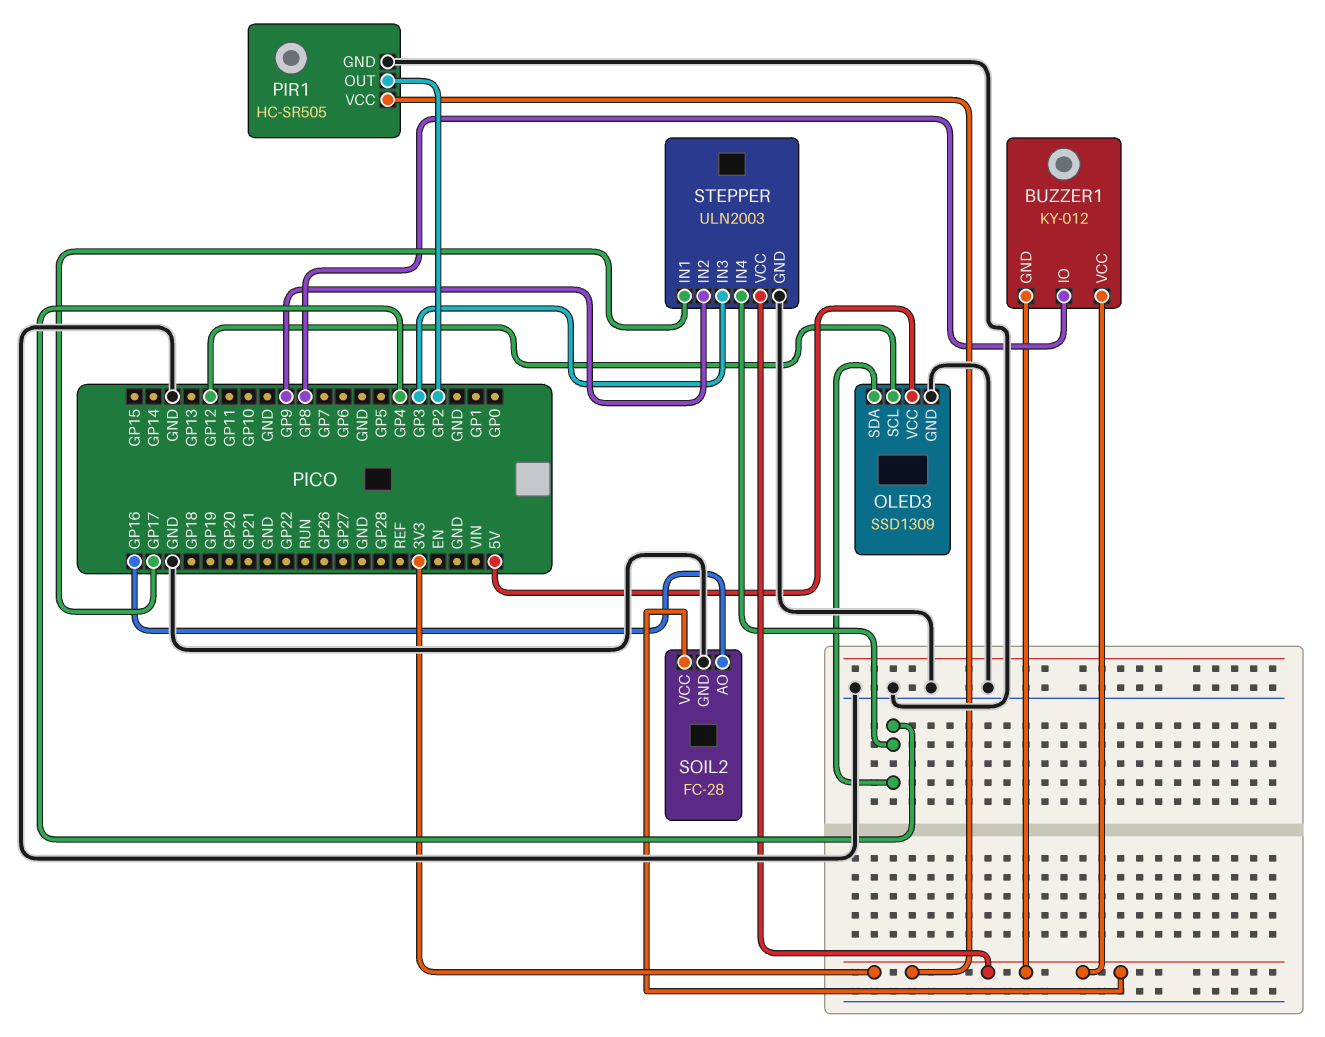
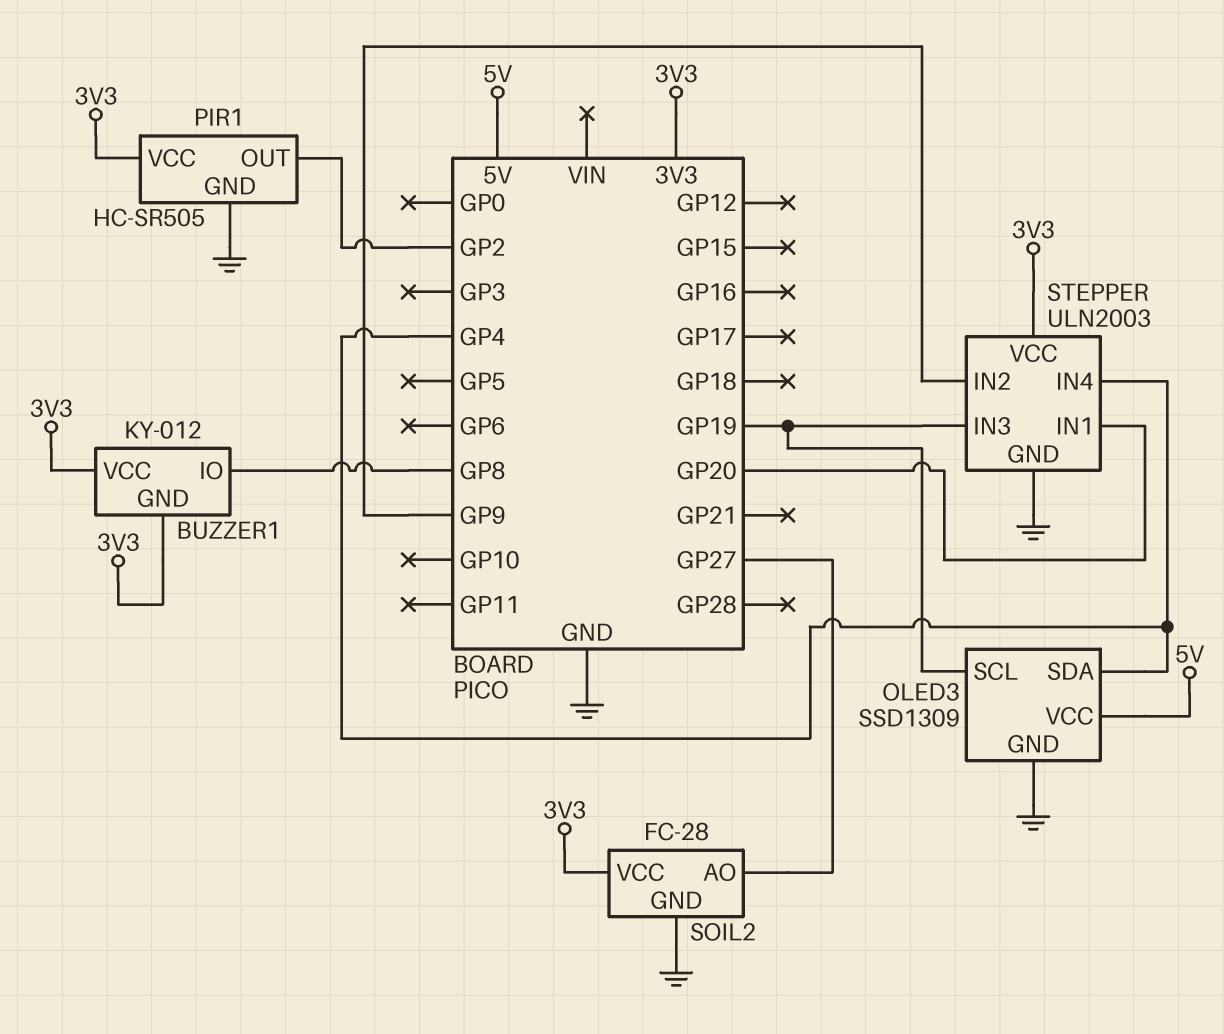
OLED3 pin SCL: GP12 -> GP19
SOIL2 pin AO: GP16 -> GP27
STEPPER pin IN1: GP17 -> GP20
STEPPER pin IN3: GP3 -> GP19

